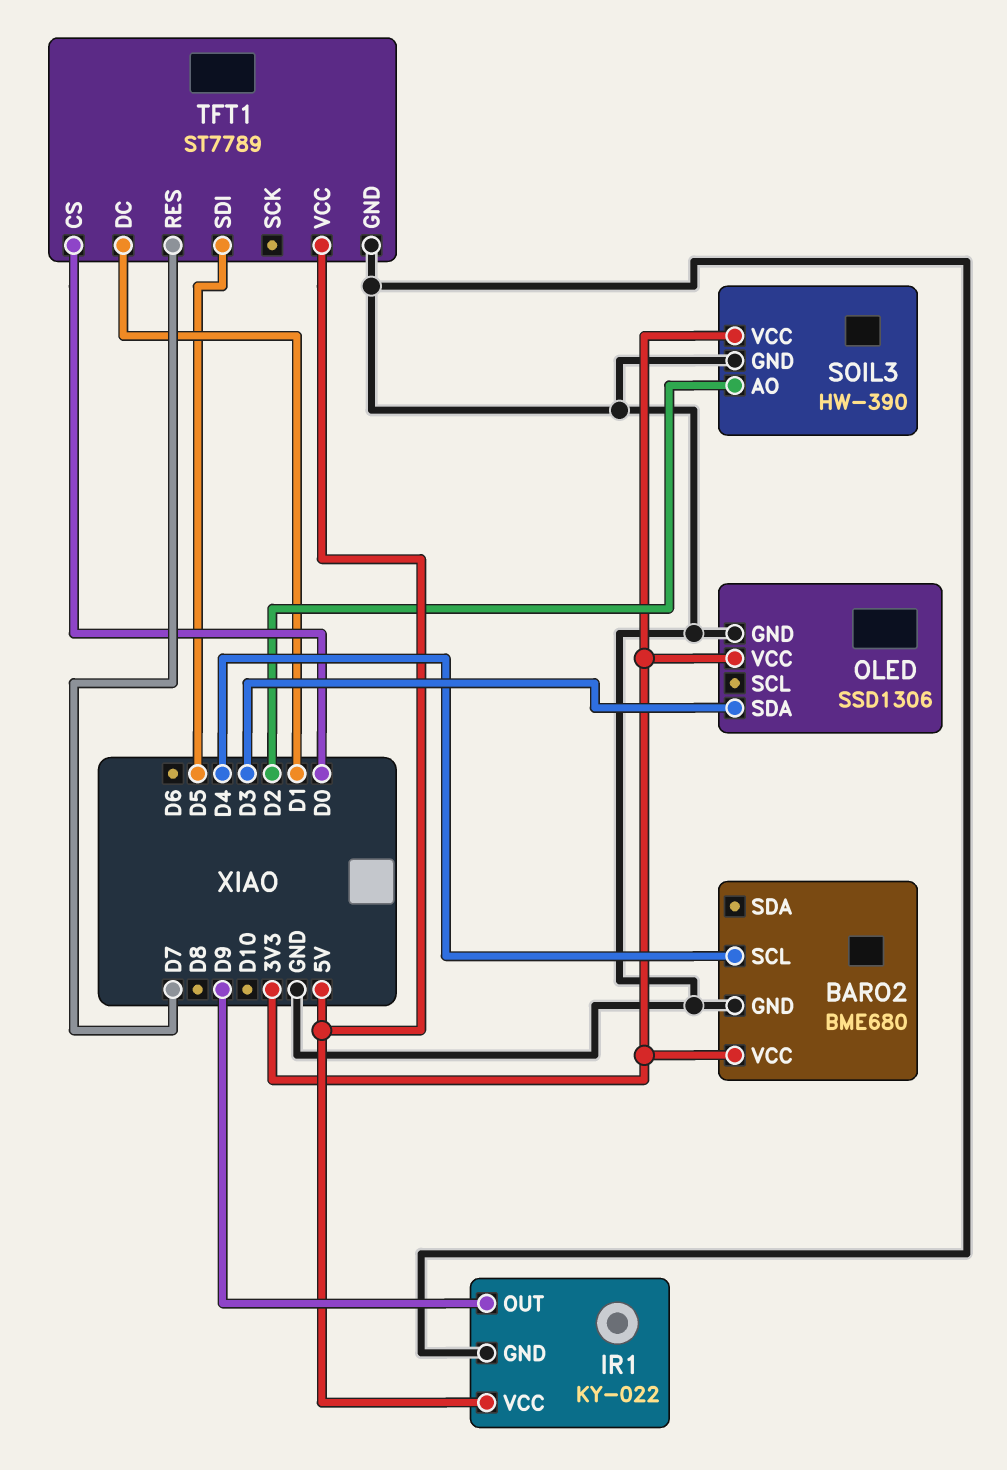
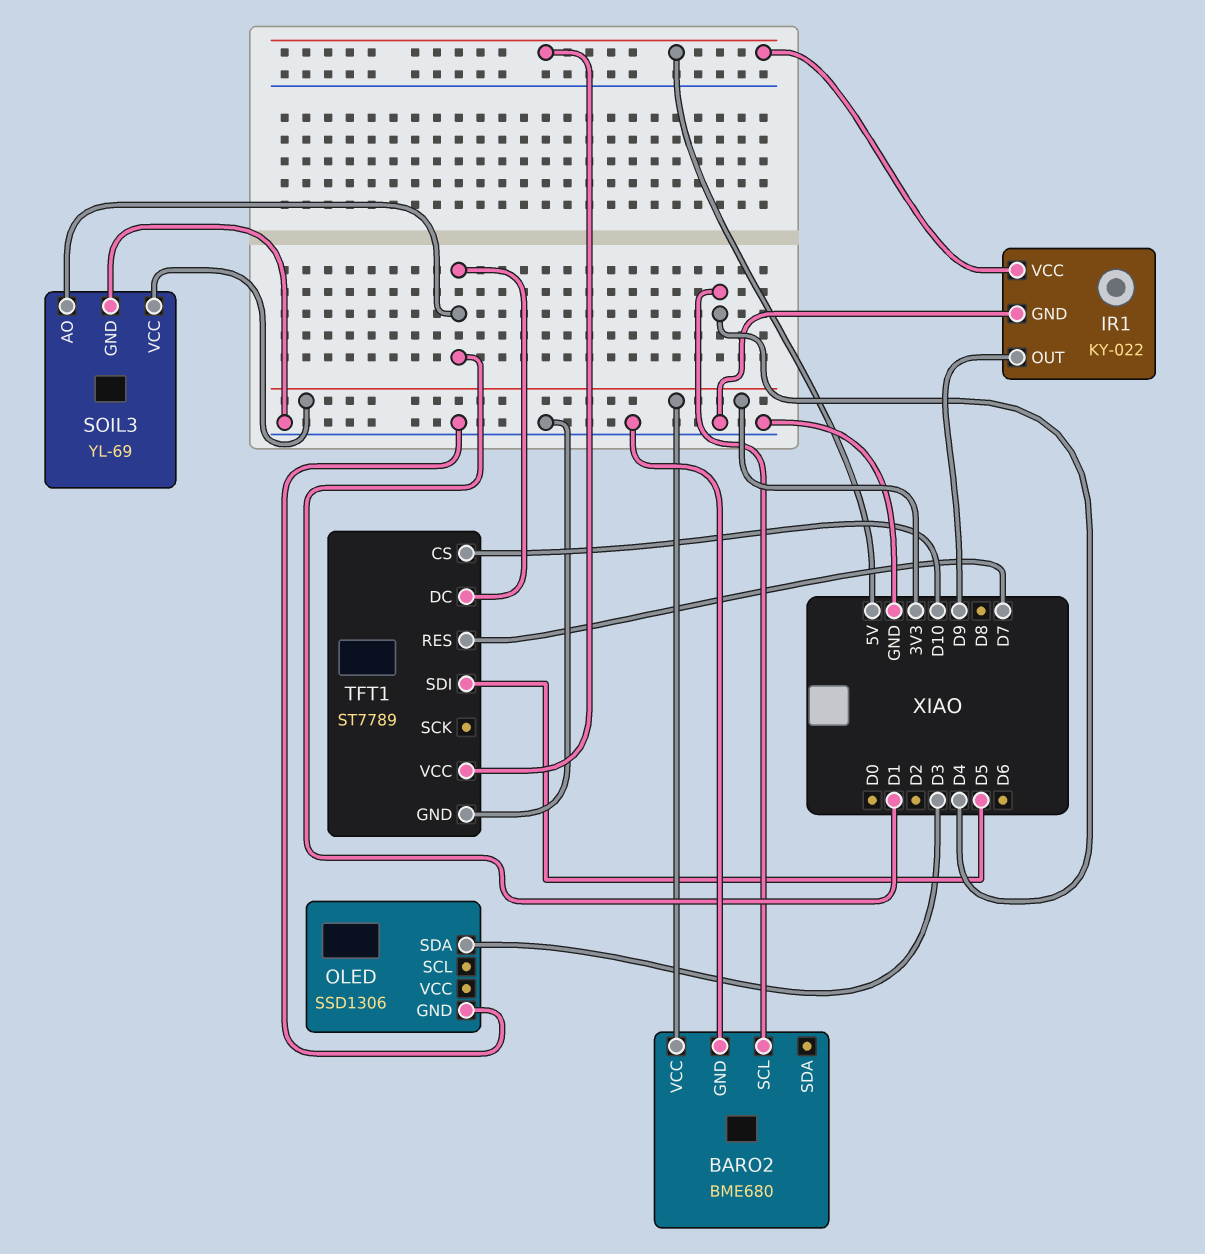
OLED pin VCC: 3V3 -> none
SOIL3: HW-390 -> YL-69
SOIL3 pin AO: D2 -> D1
TFT1 pin CS: D0 -> D10

